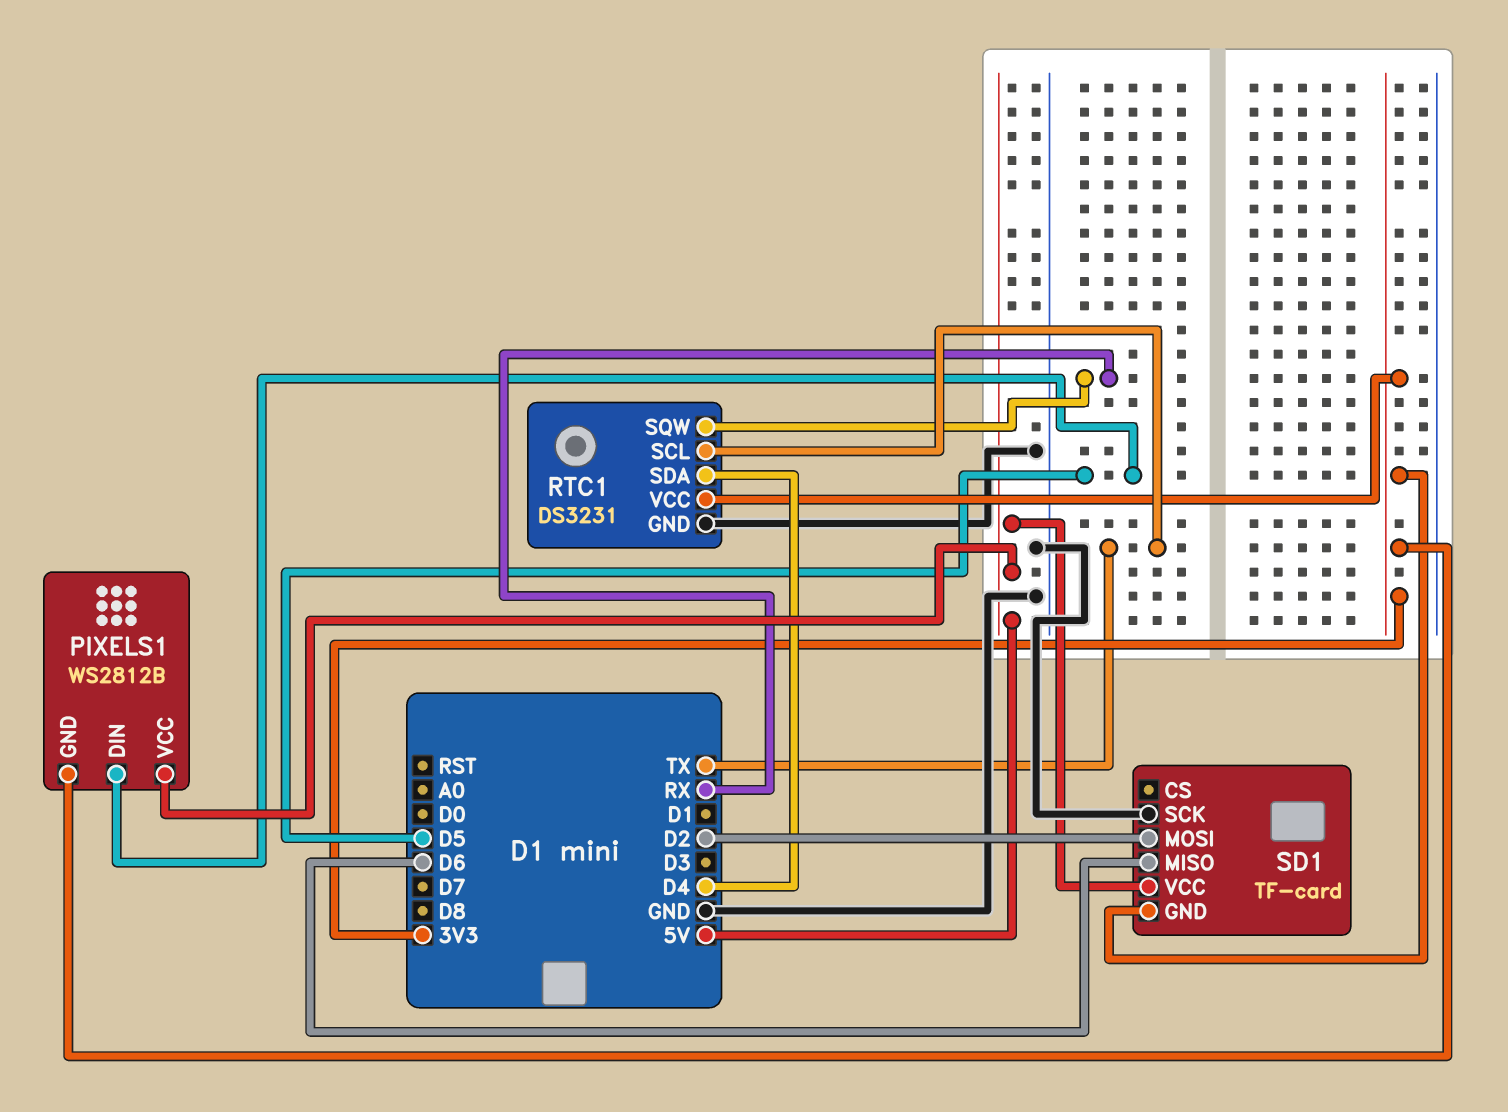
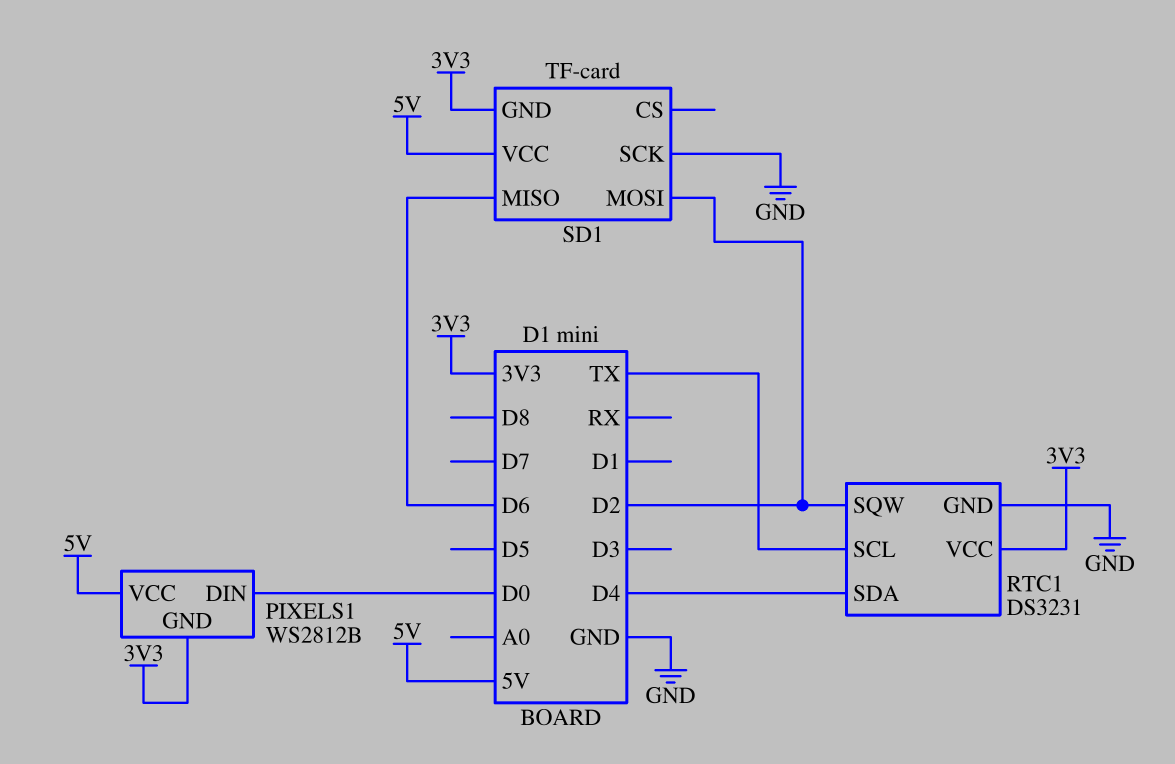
PIXELS1 pin DIN: D5 -> D0
RTC1 pin SQW: RX -> D2

